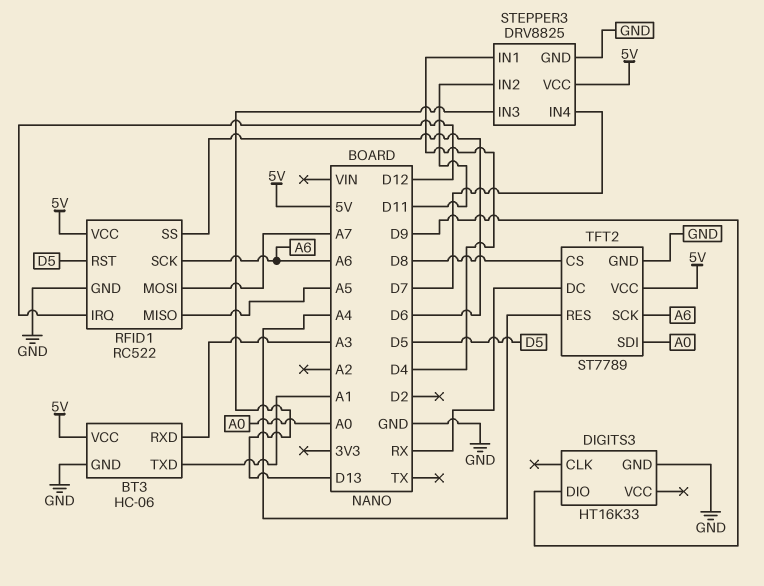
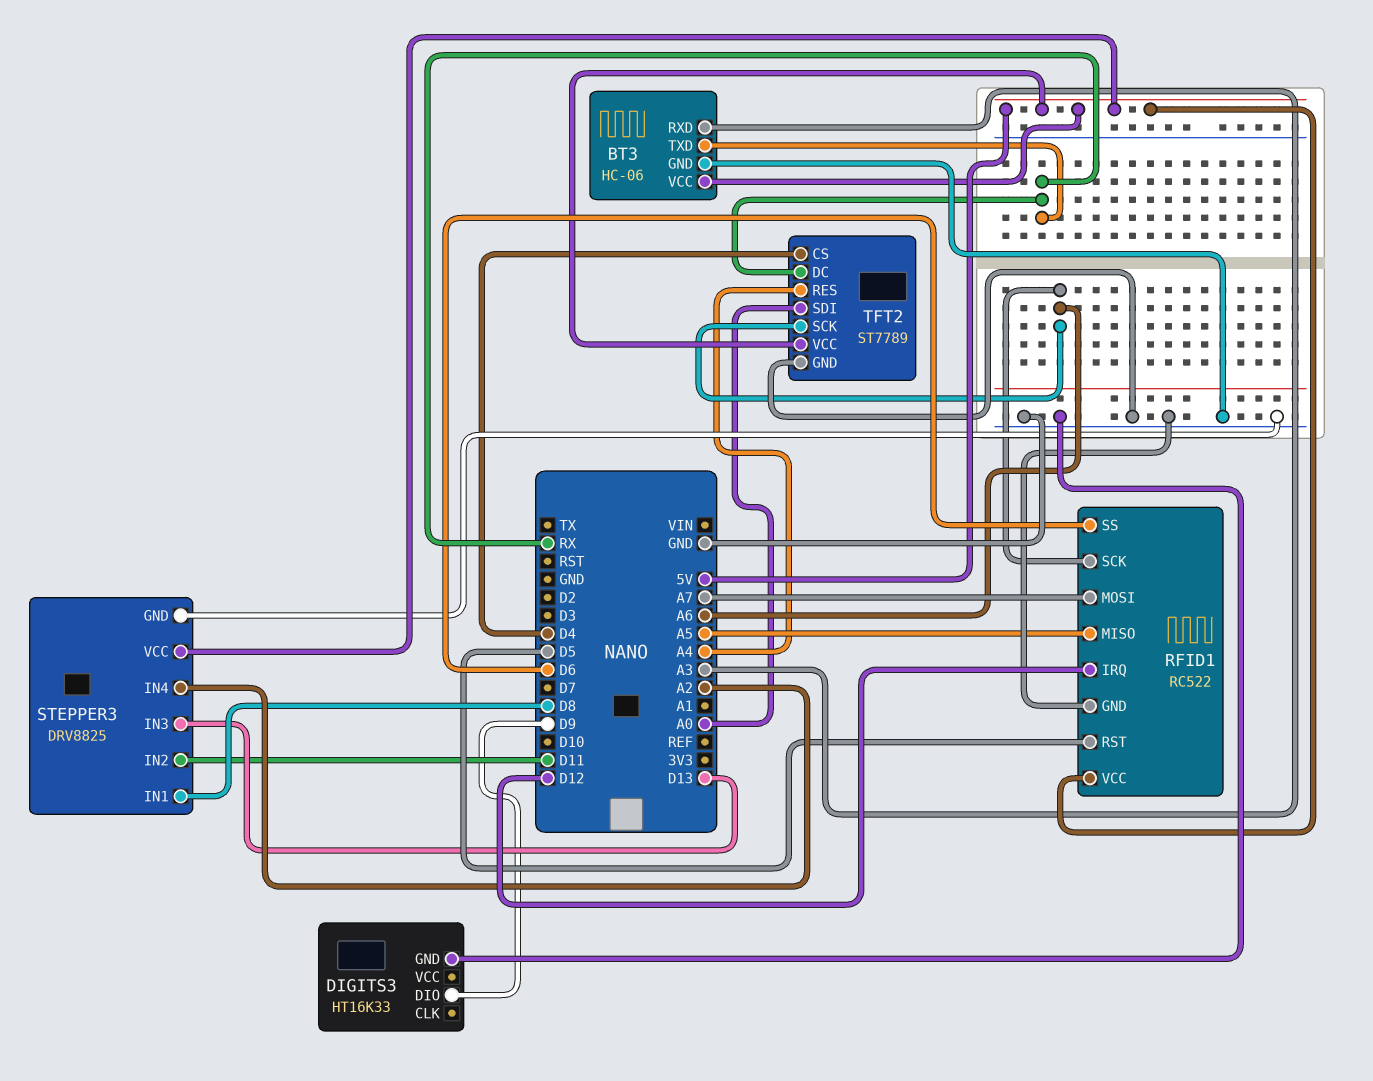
BT3 pin TXD: A1 -> RX
STEPPER3 pin IN1: D4 -> D8
STEPPER3 pin IN4: D7 -> A2
TFT2 pin CS: D8 -> D4

